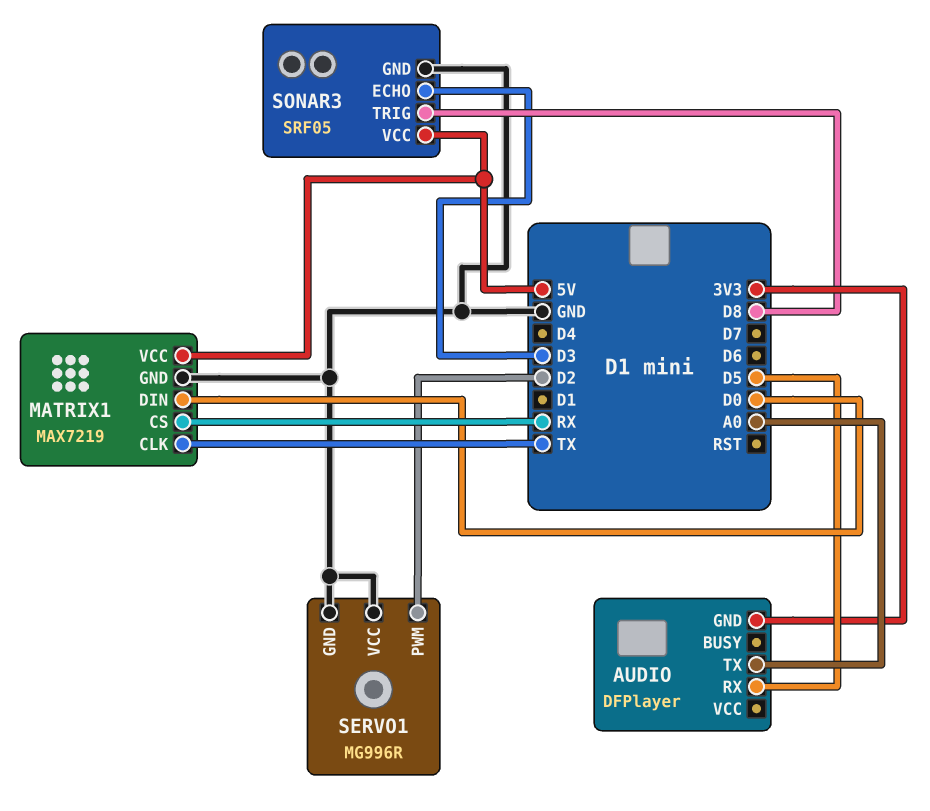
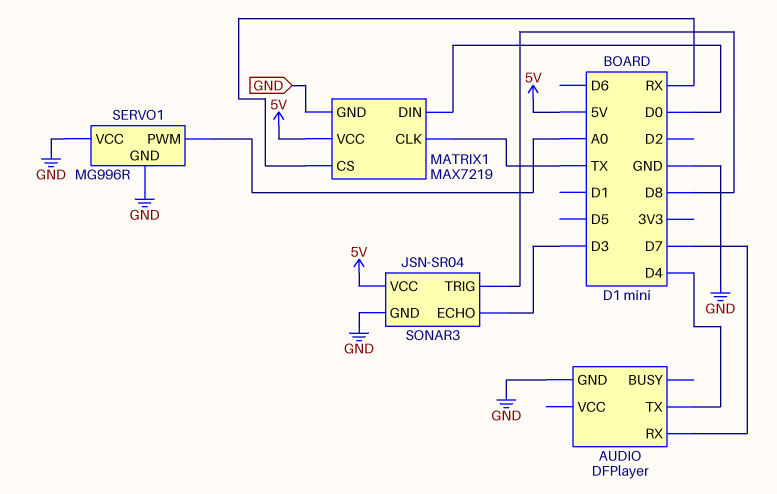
AUDIO pin GND: 3V3 -> GND
AUDIO pin RX: D5 -> D7
AUDIO pin TX: A0 -> D4
SERVO1 pin PWM: D2 -> A0
SONAR3: SRF05 -> JSN-SR04

